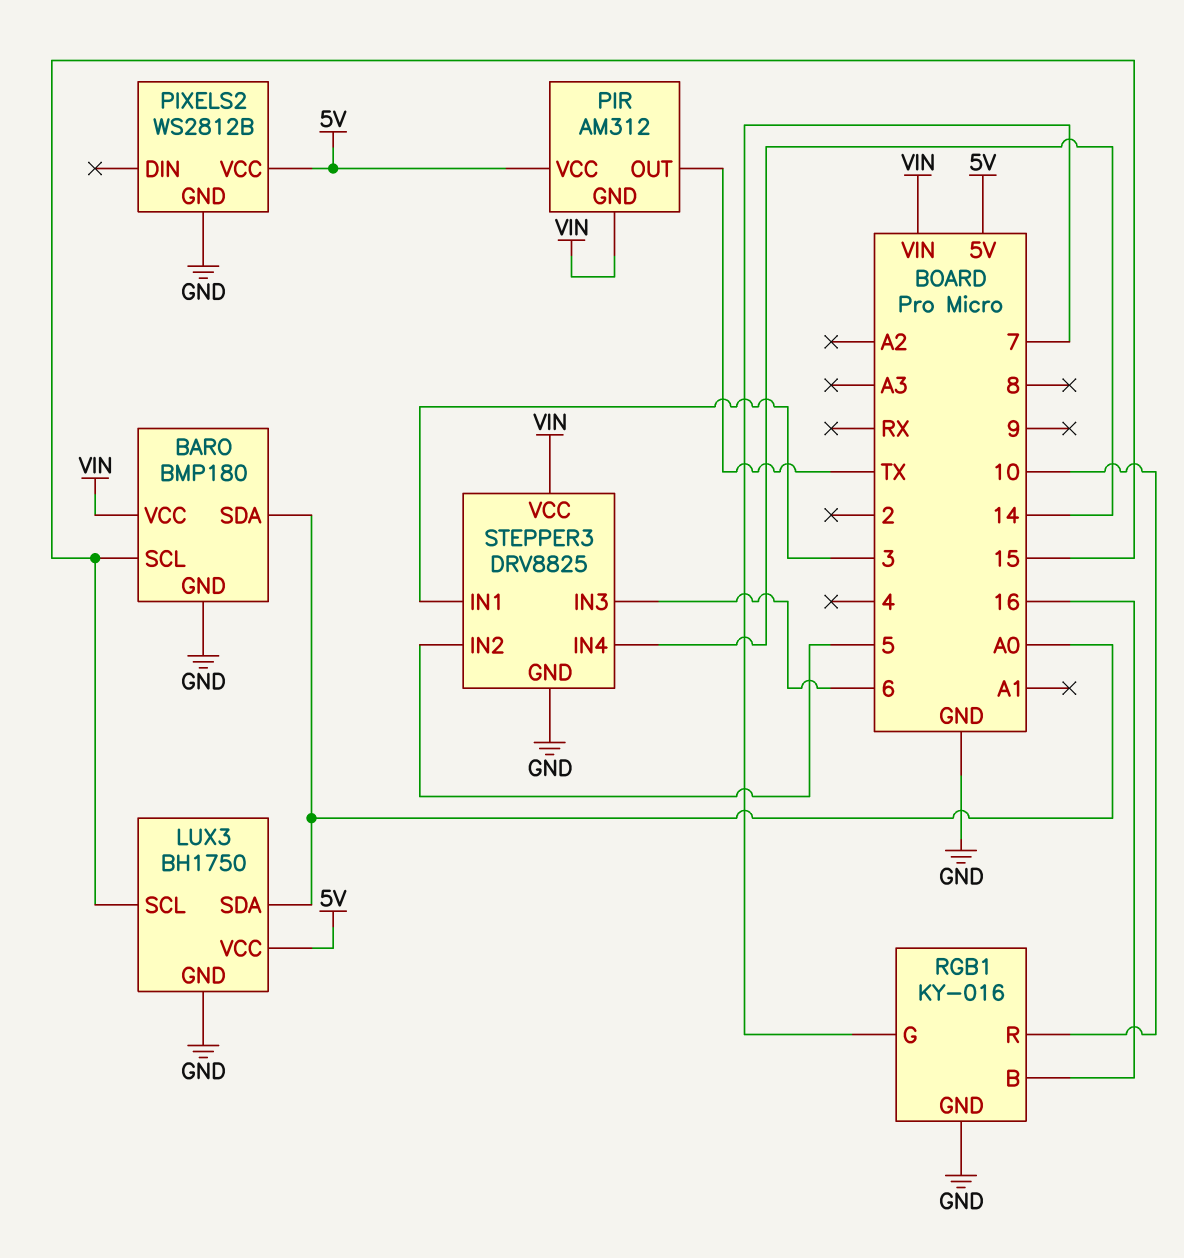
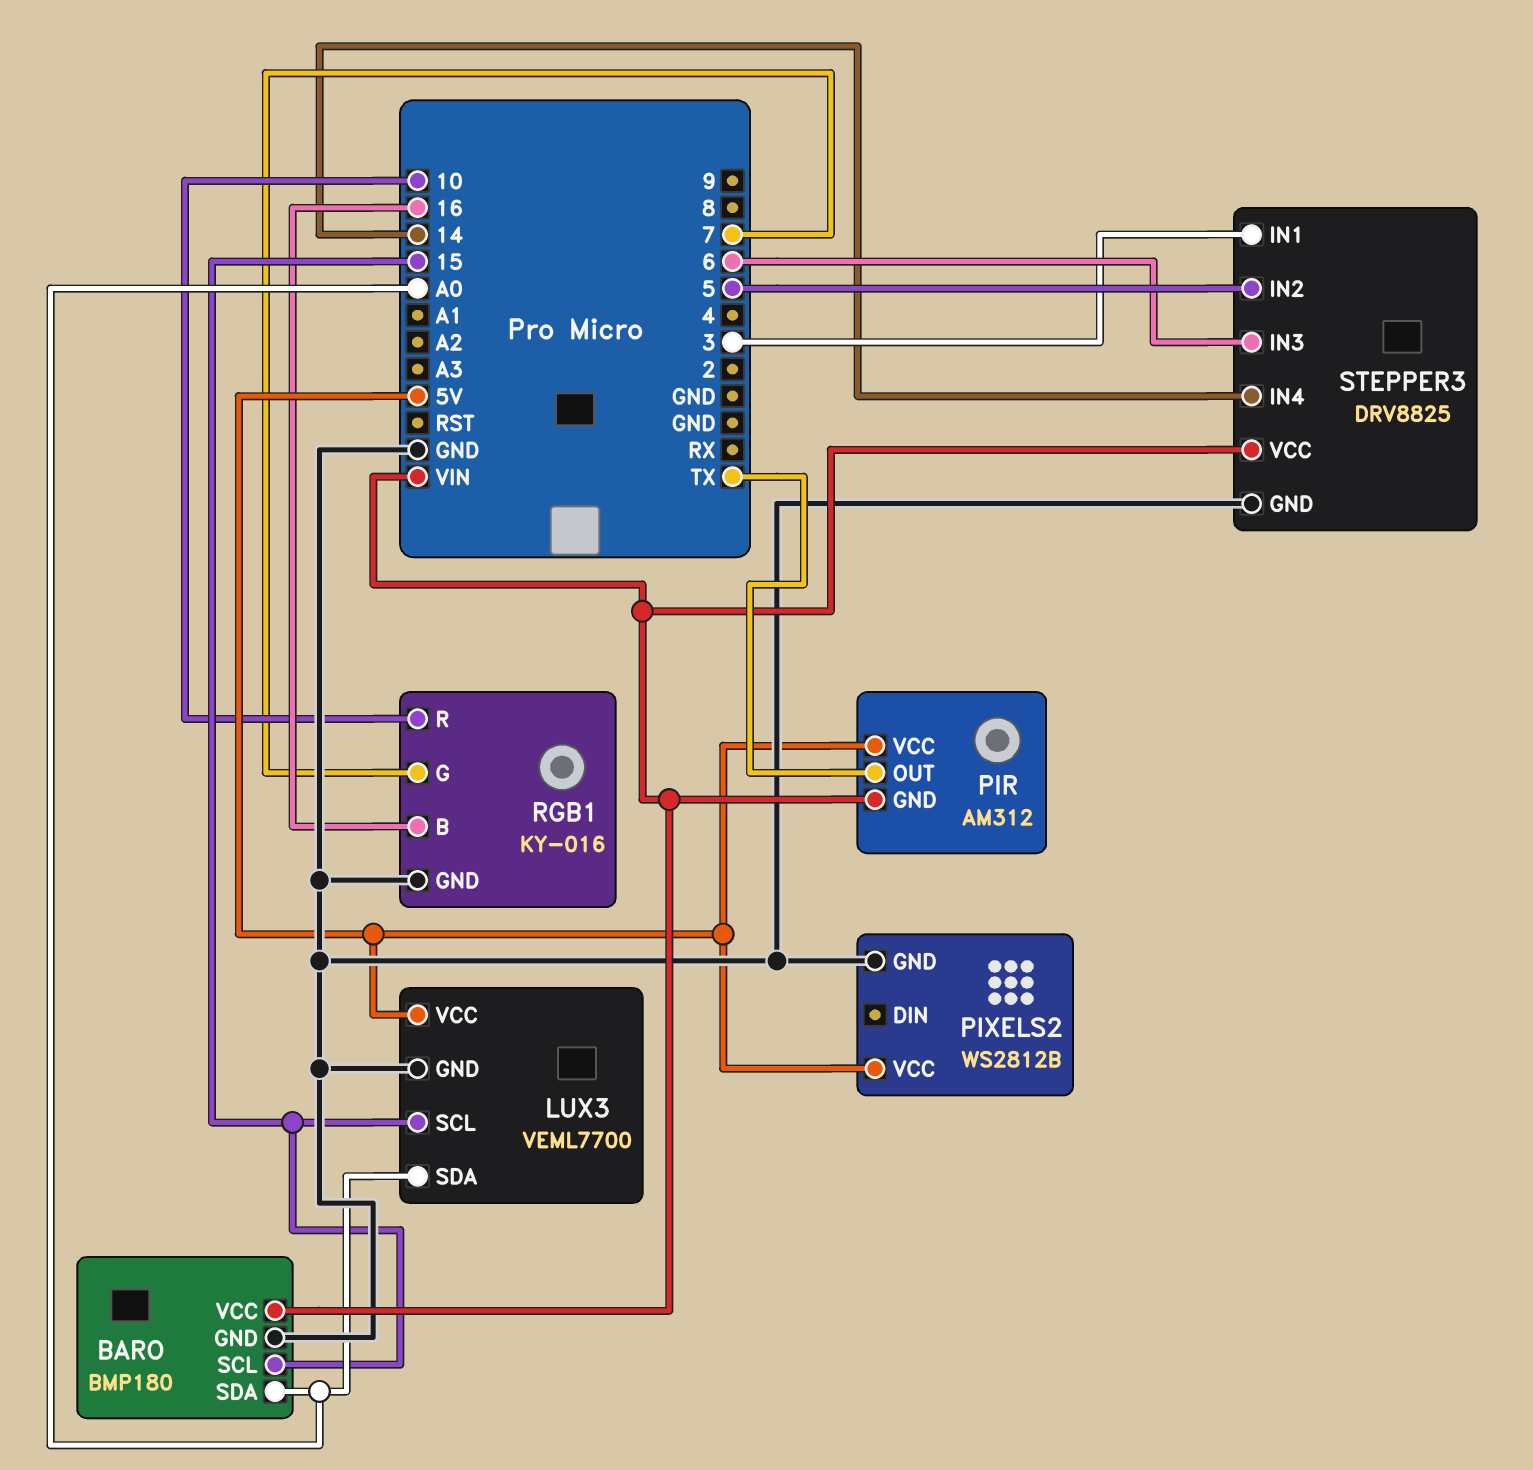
LUX3: BH1750 -> VEML7700

